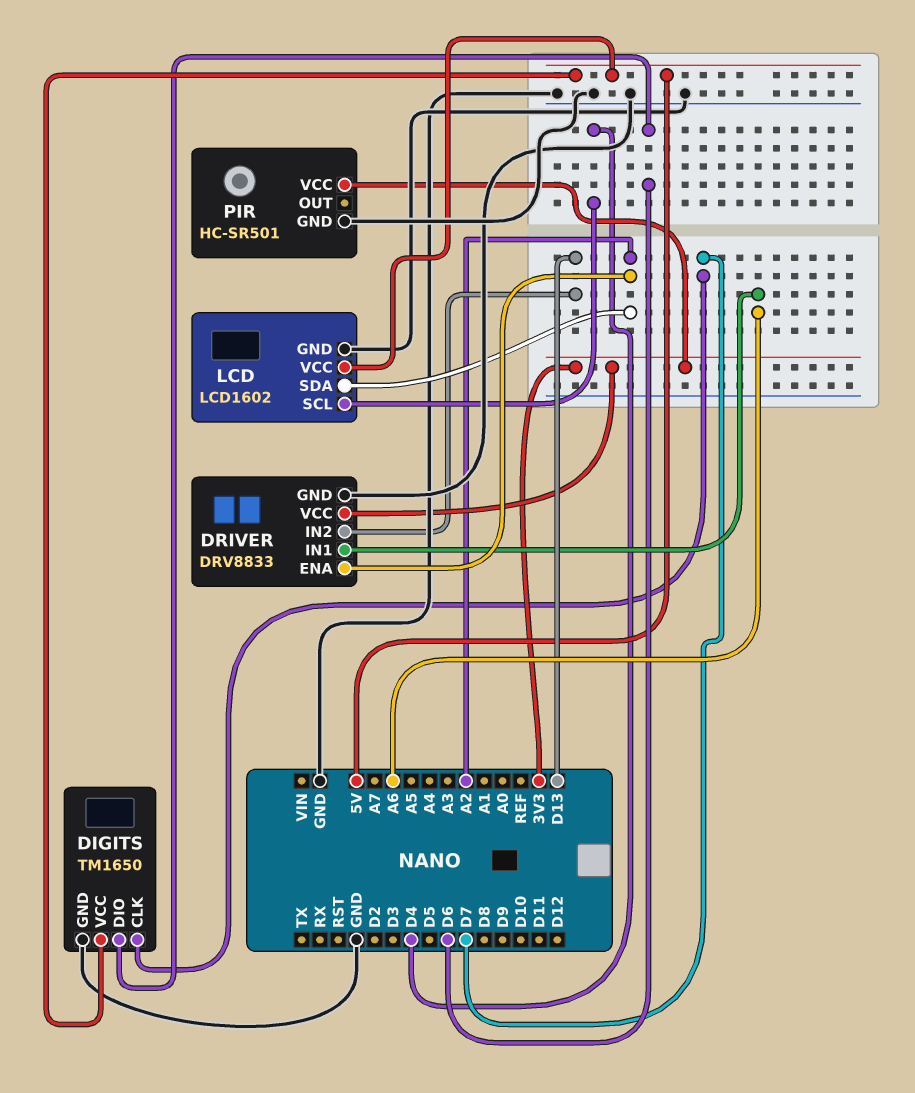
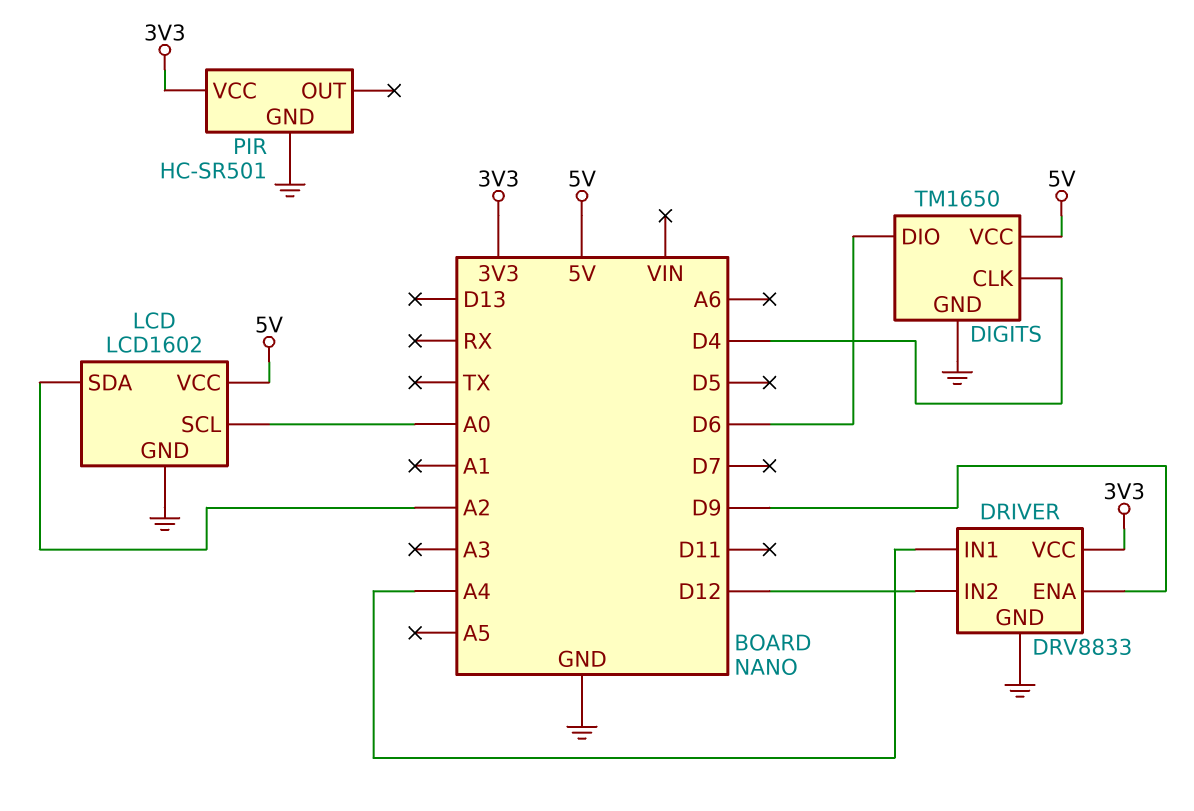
DIGITS pin CLK: D7 -> D4
DRIVER pin ENA: A2 -> D9
DRIVER pin IN1: A6 -> A4
DRIVER pin IN2: D13 -> D12
LCD pin SCL: D4 -> A0

